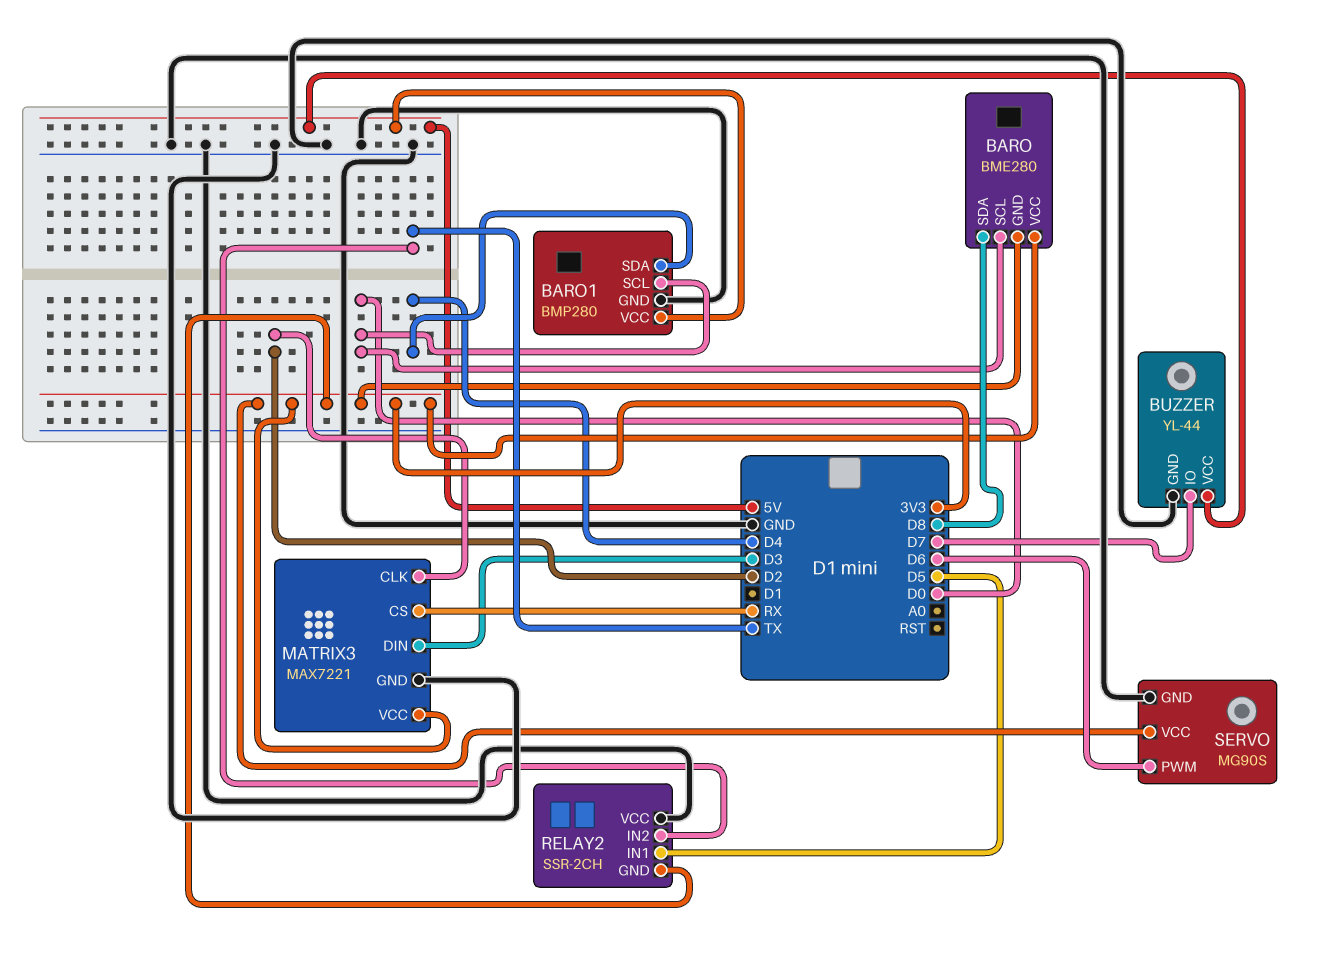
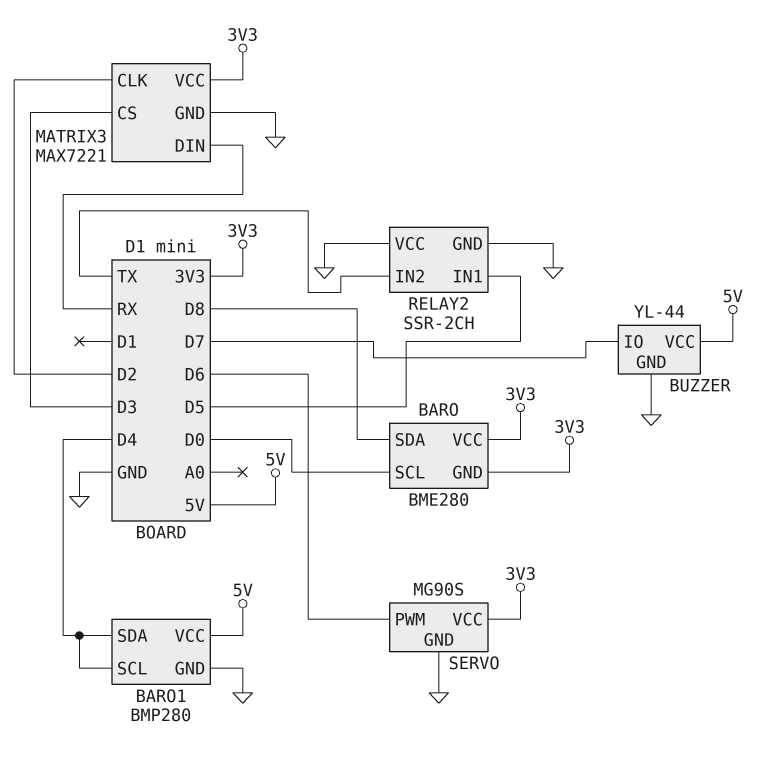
BARO1 pin SCL: D0 -> D4
MATRIX3 pin CS: RX -> D3
MATRIX3 pin DIN: D3 -> RX
RELAY2 pin GND: 3V3 -> GND

